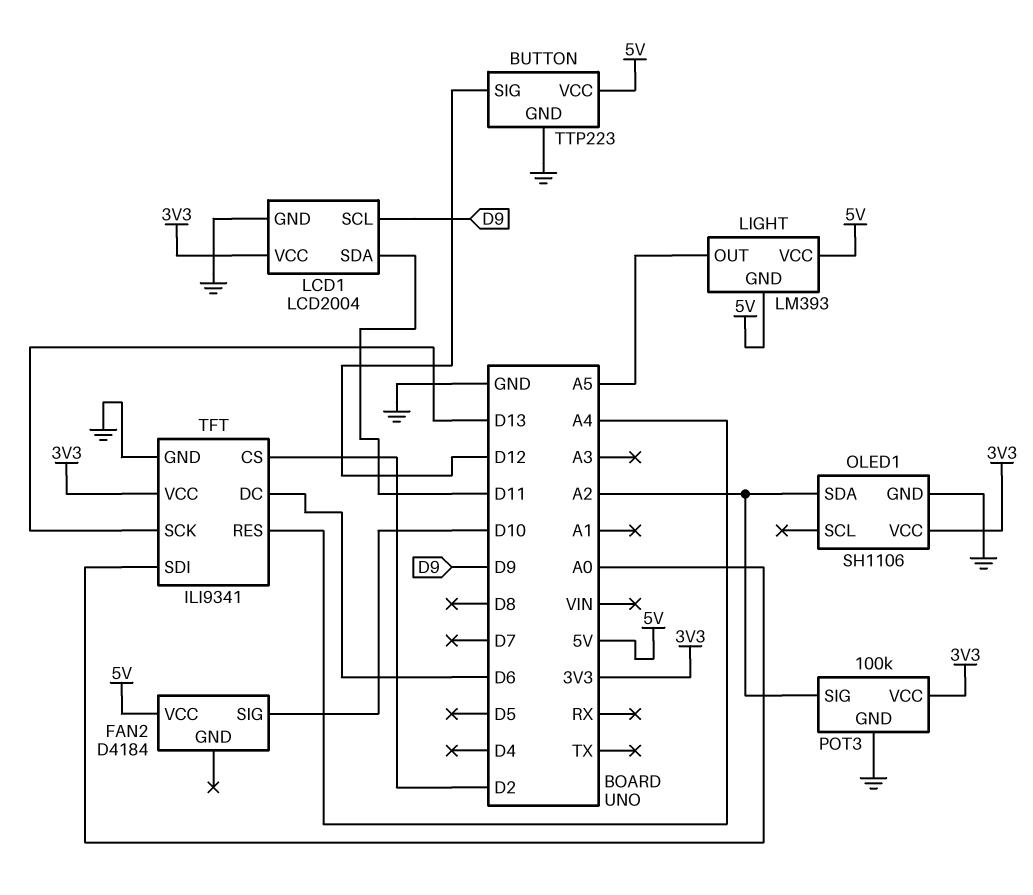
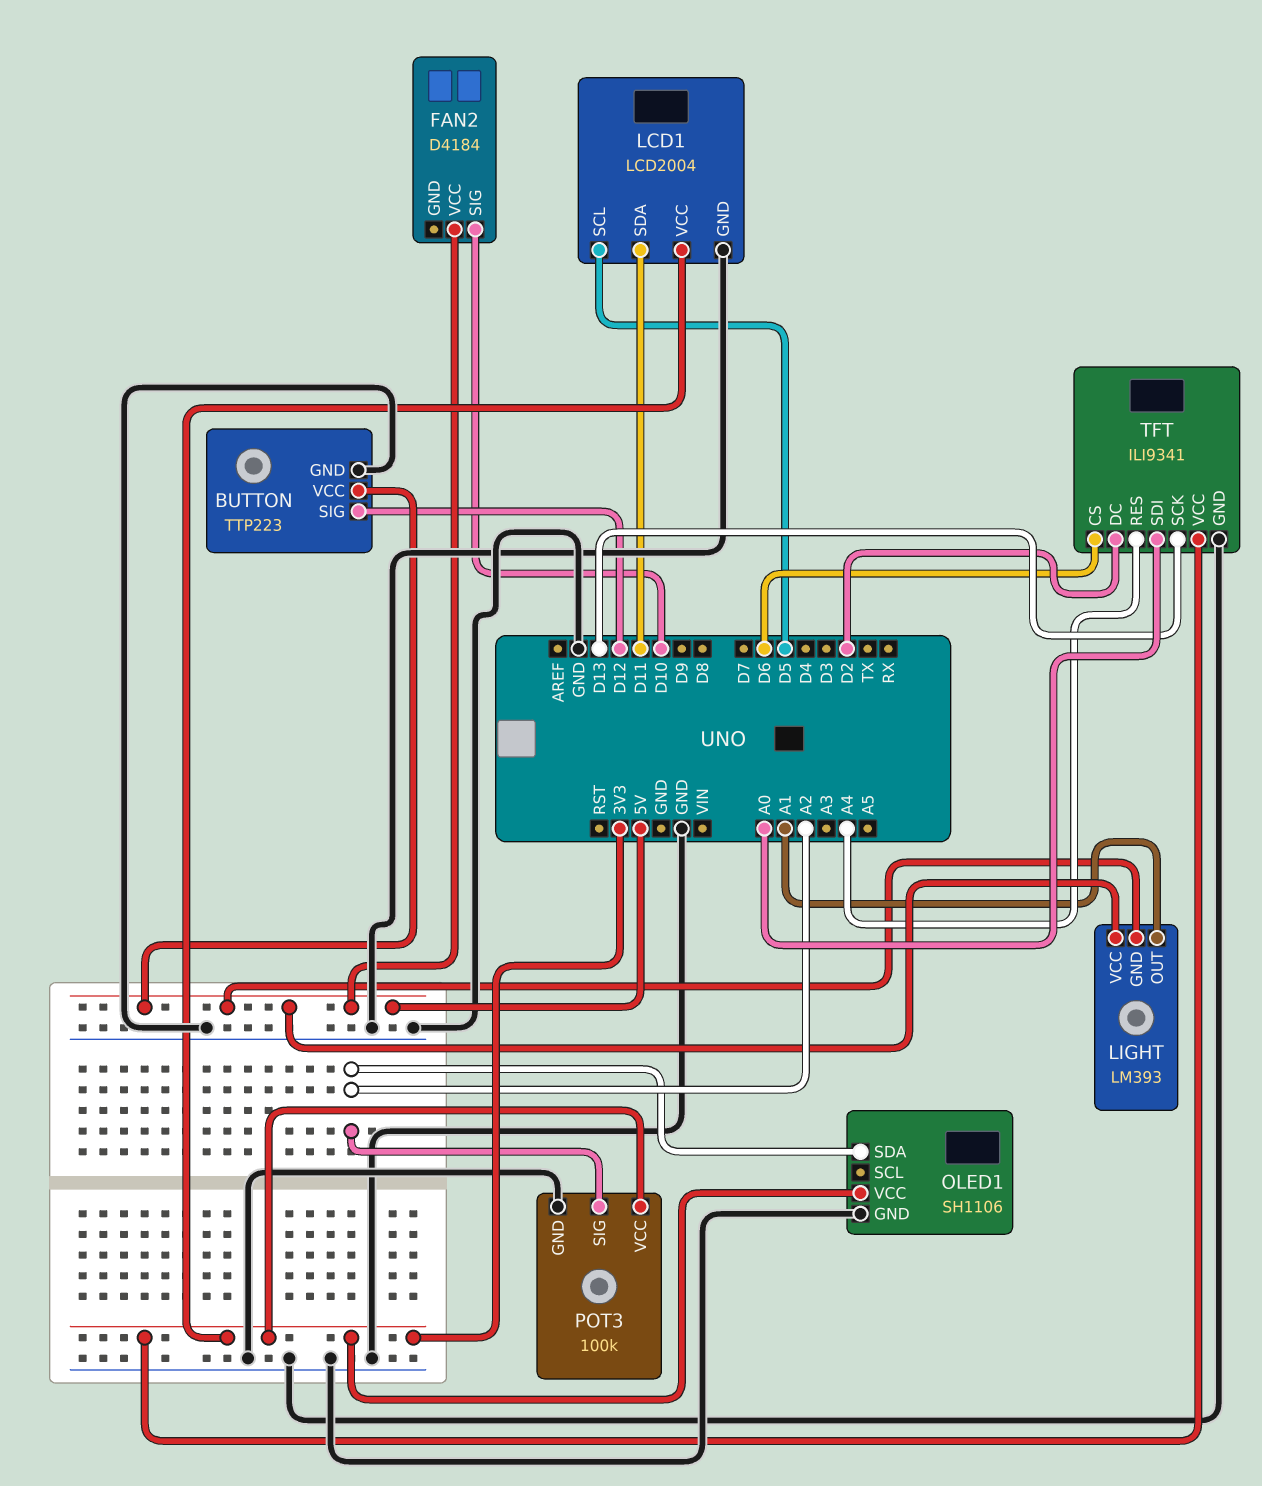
LCD1 pin SCL: D9 -> D5
LIGHT pin OUT: A5 -> A1
TFT pin CS: D2 -> D6
TFT pin DC: D6 -> D2

